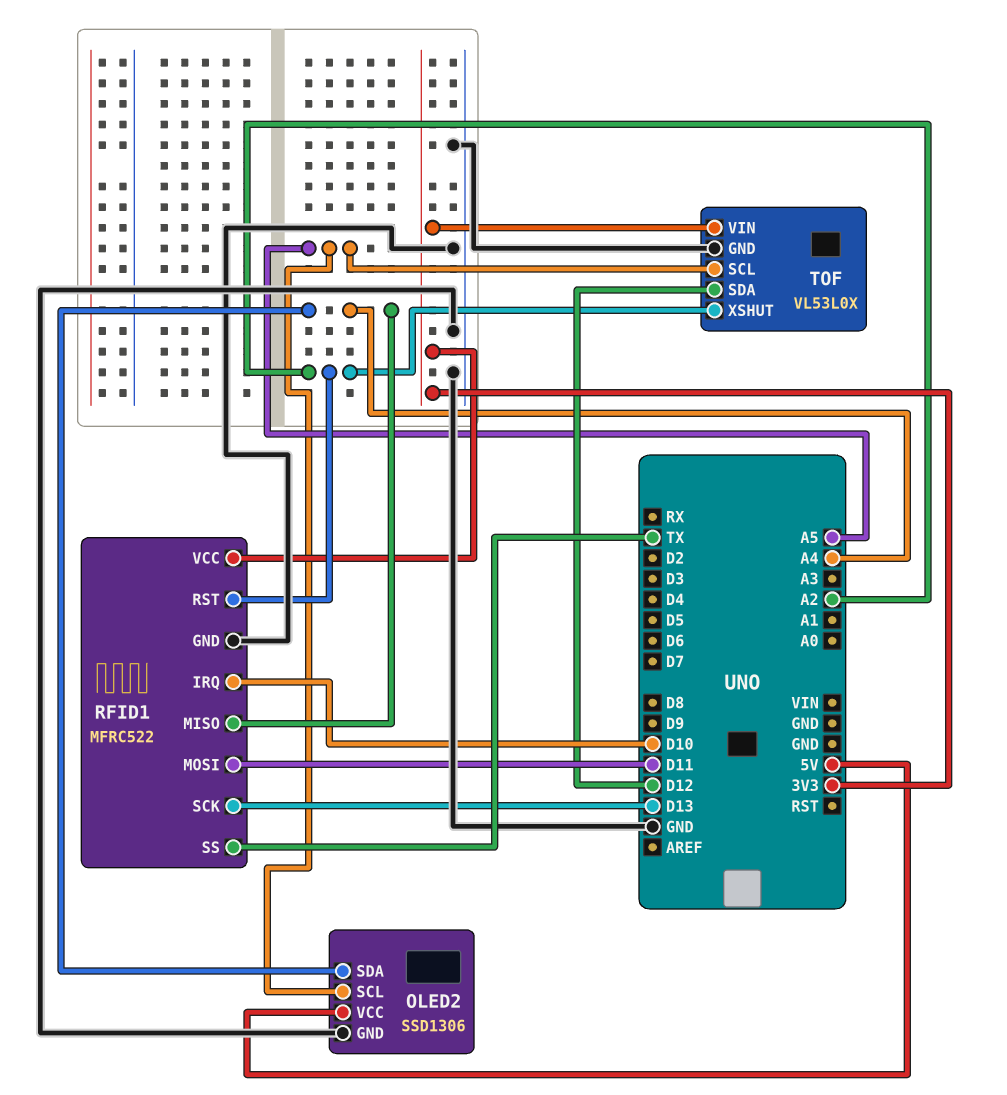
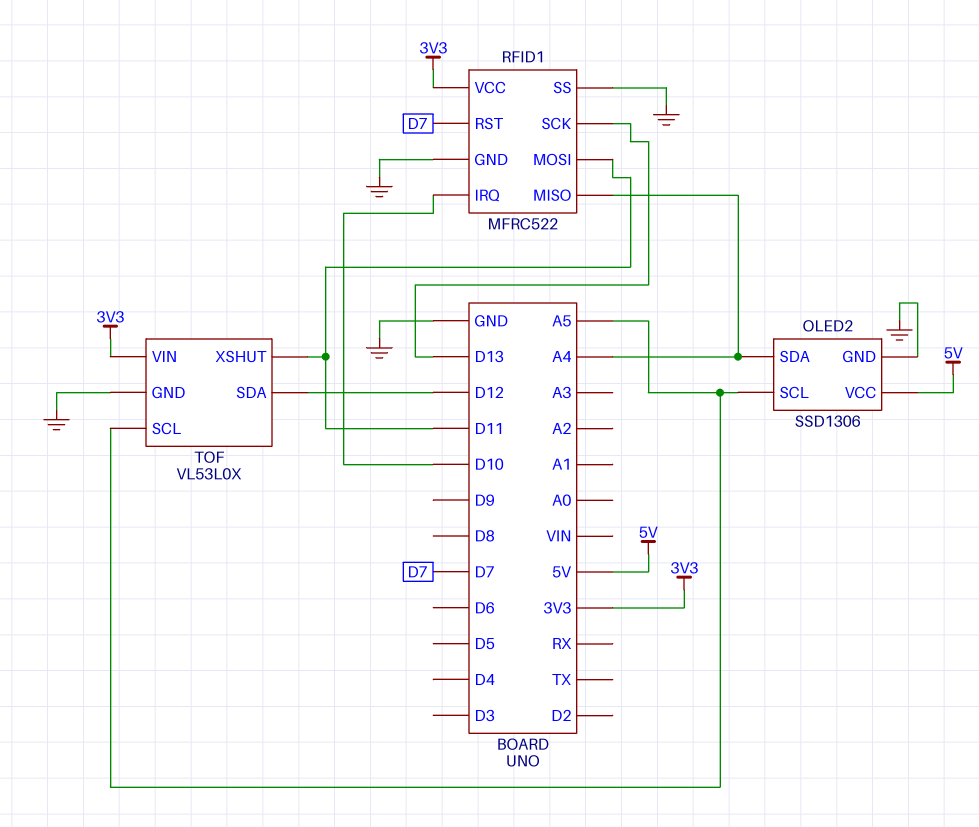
RFID1 pin RST: A2 -> D7
RFID1 pin SS: TX -> GND
TOF pin XSHUT: A2 -> D11

